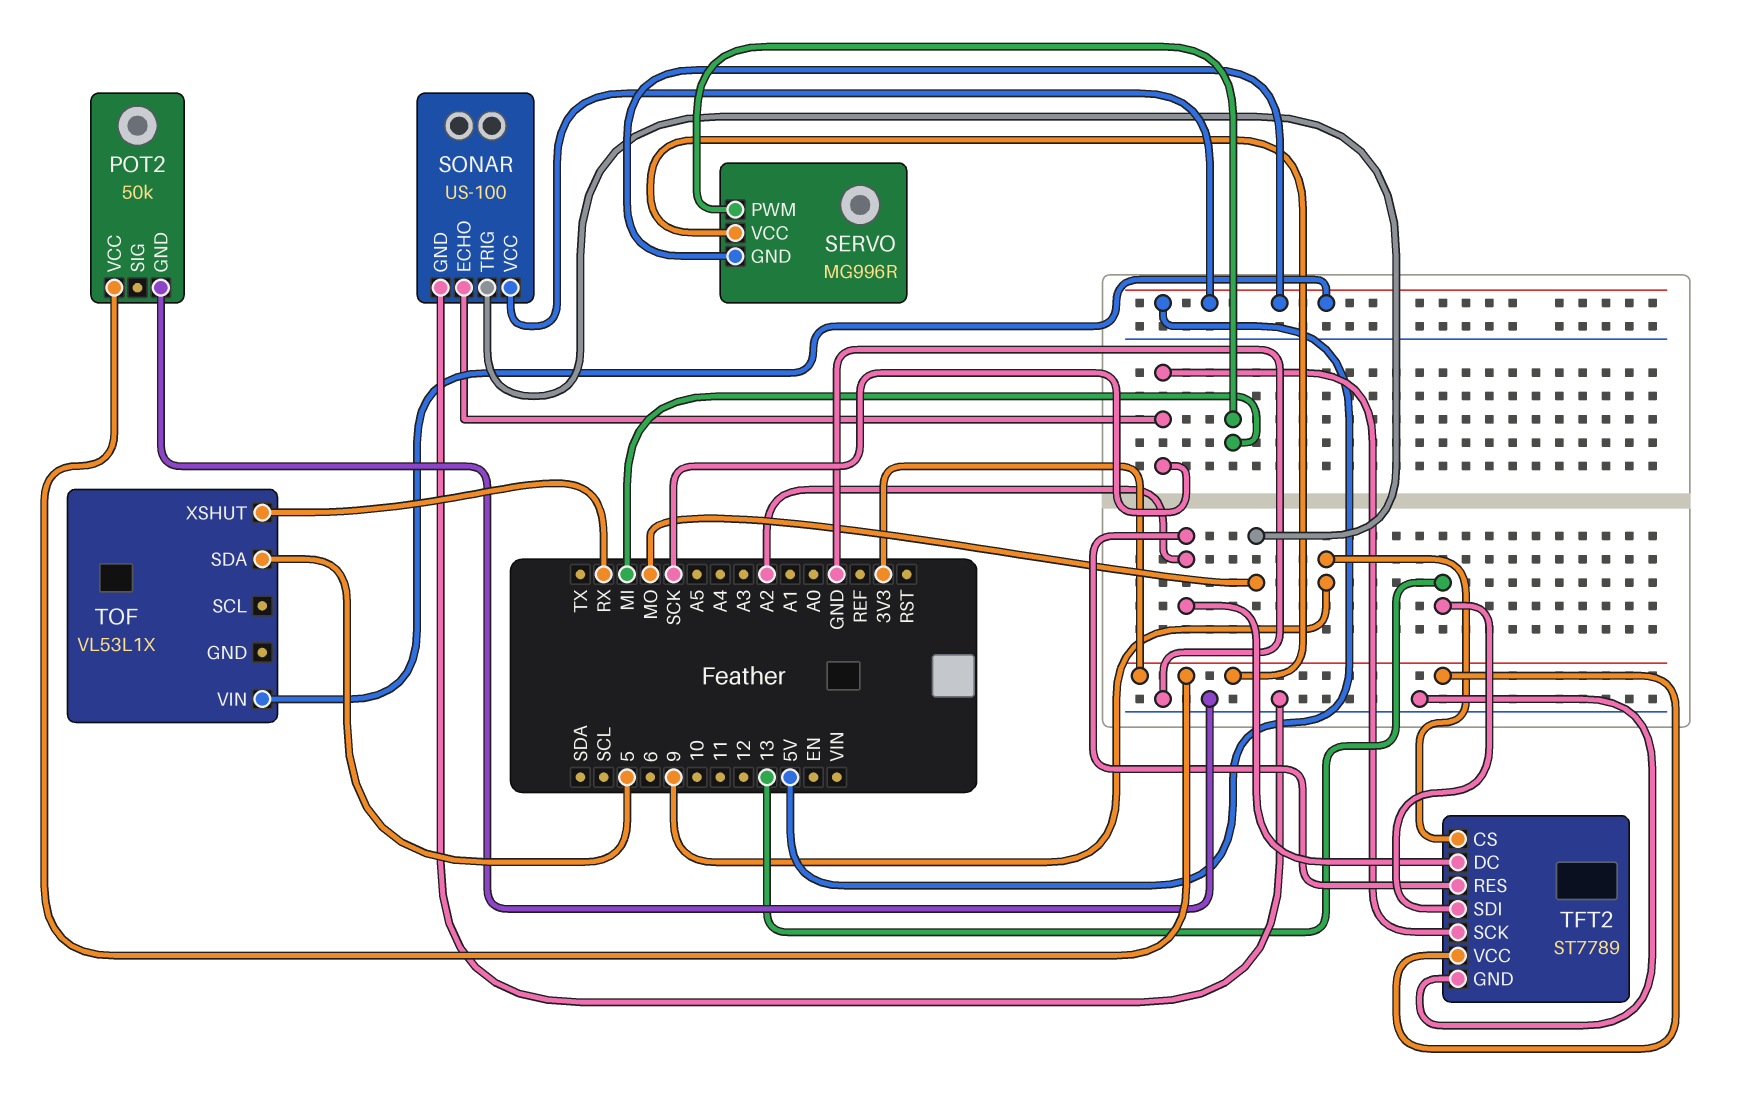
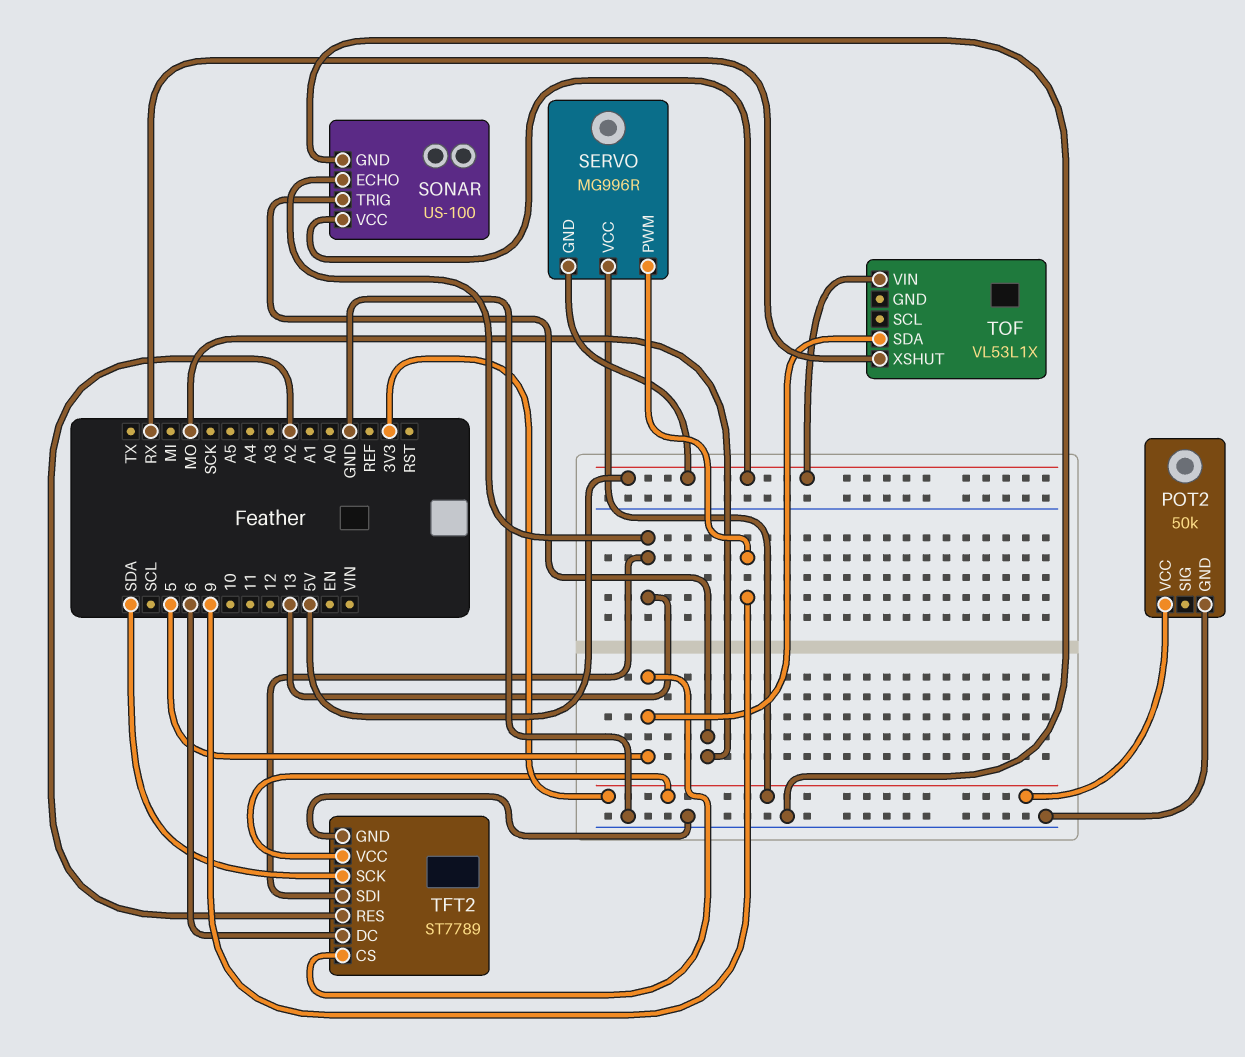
SERVO pin PWM: MI -> 9
SONAR pin ECHO: SCK -> 13
TFT2 pin CS: 9 -> 5
TFT2 pin DC: A2 -> 6
TFT2 pin SCK: SCK -> SDA

